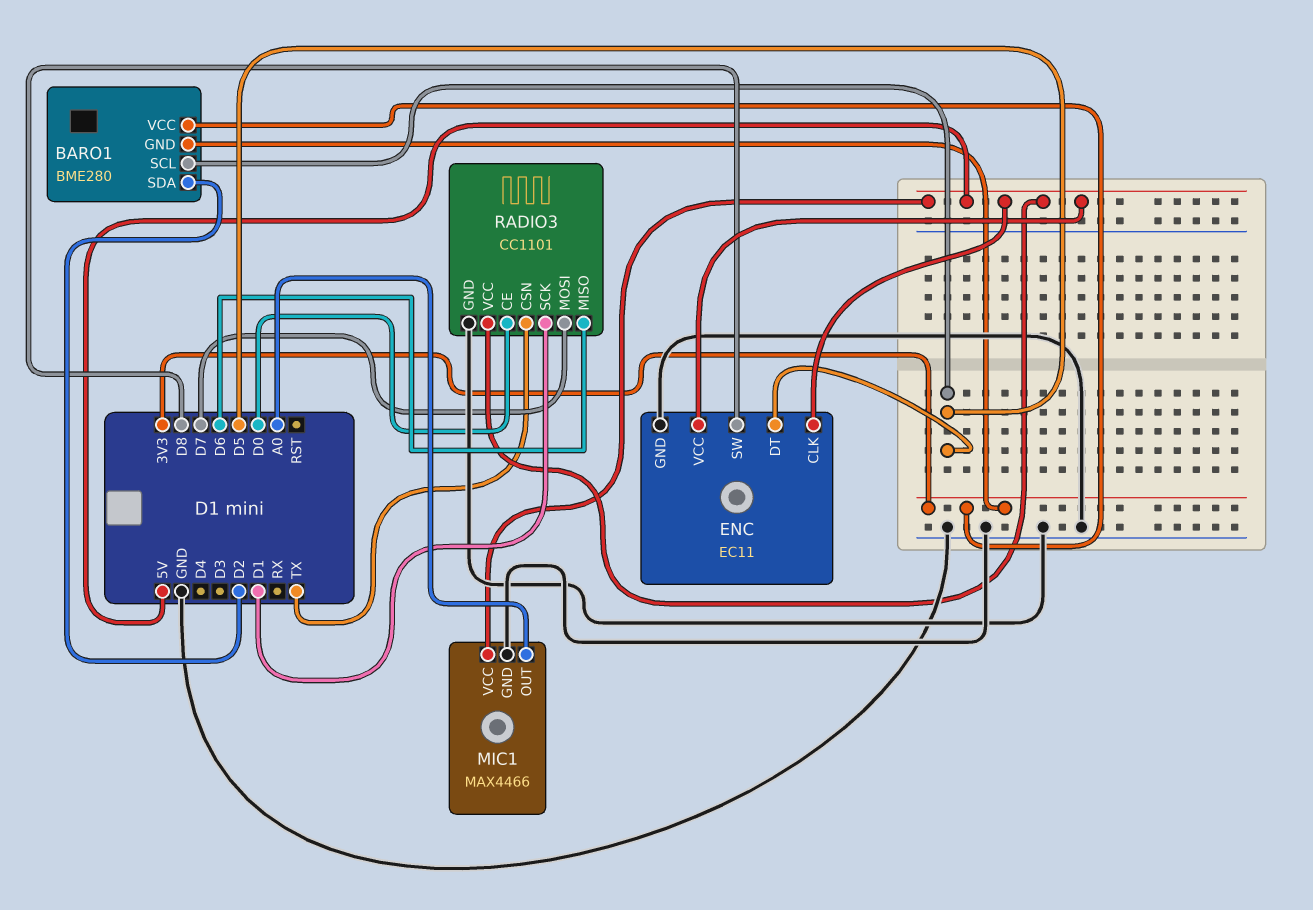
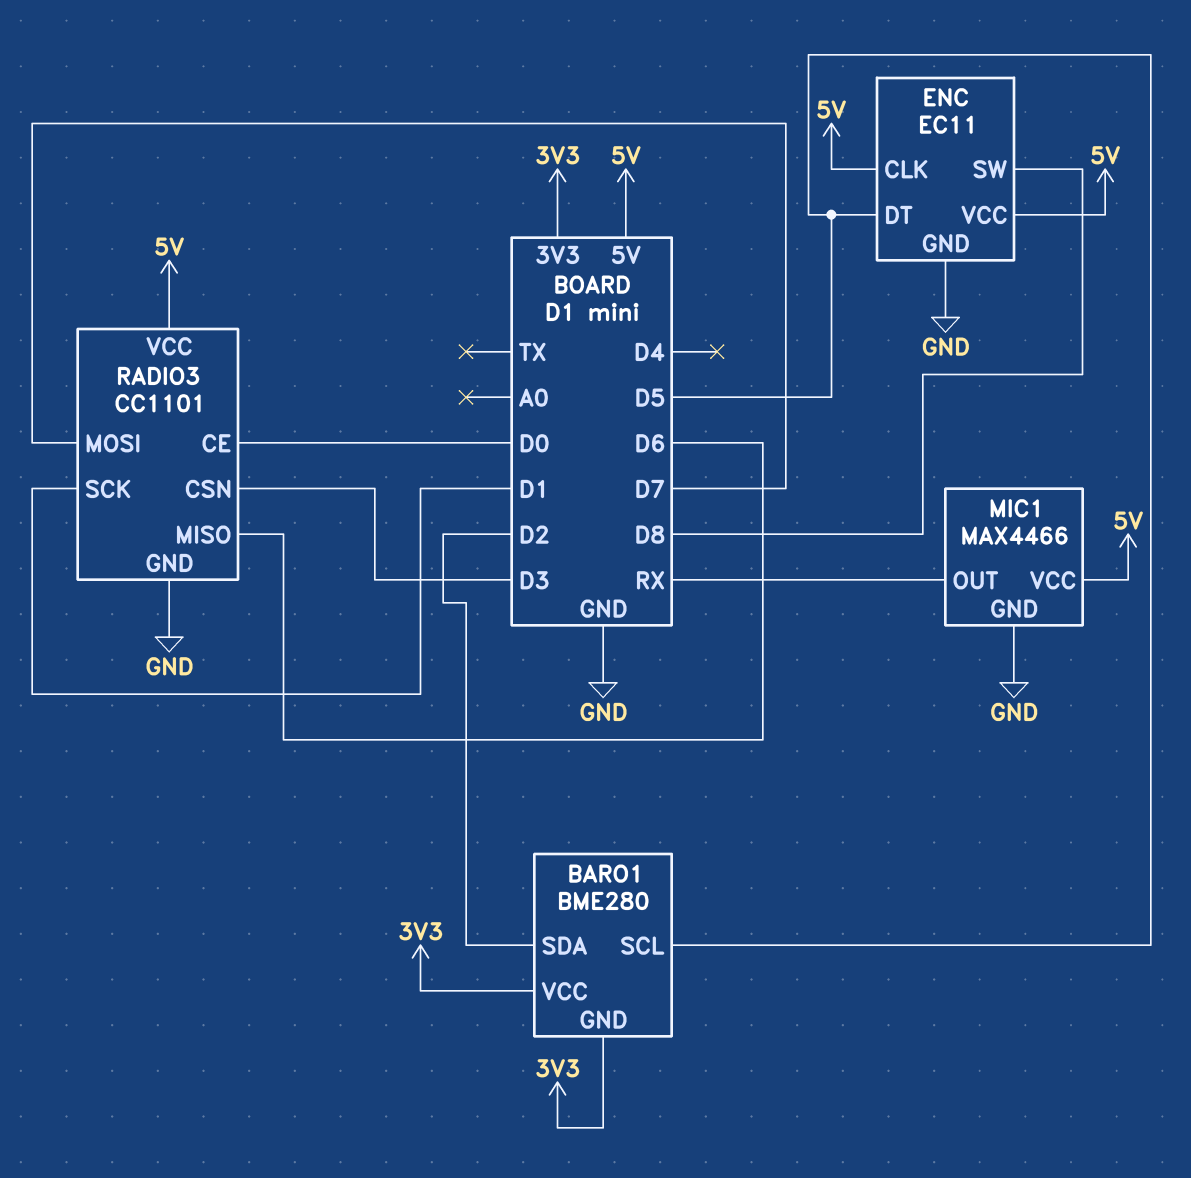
MIC1 pin OUT: A0 -> RX
RADIO3 pin CSN: TX -> D3

